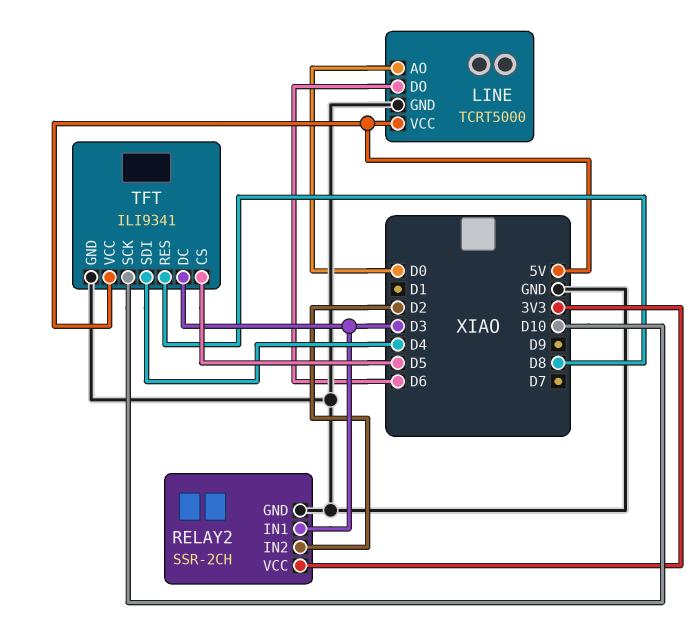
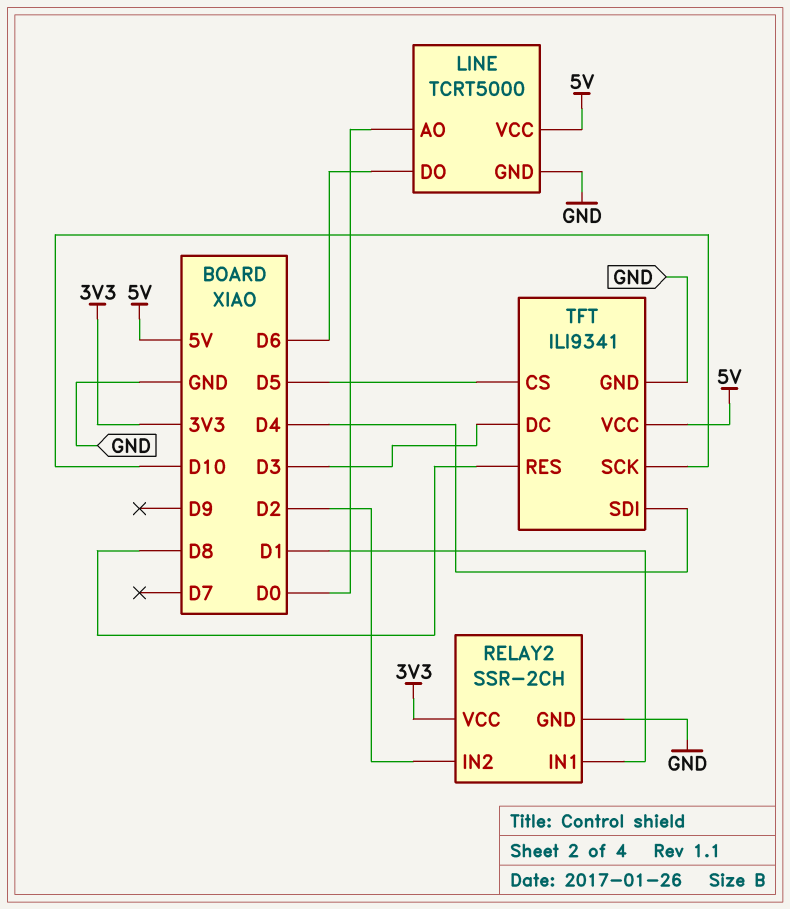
RELAY2 pin IN1: D3 -> D1

